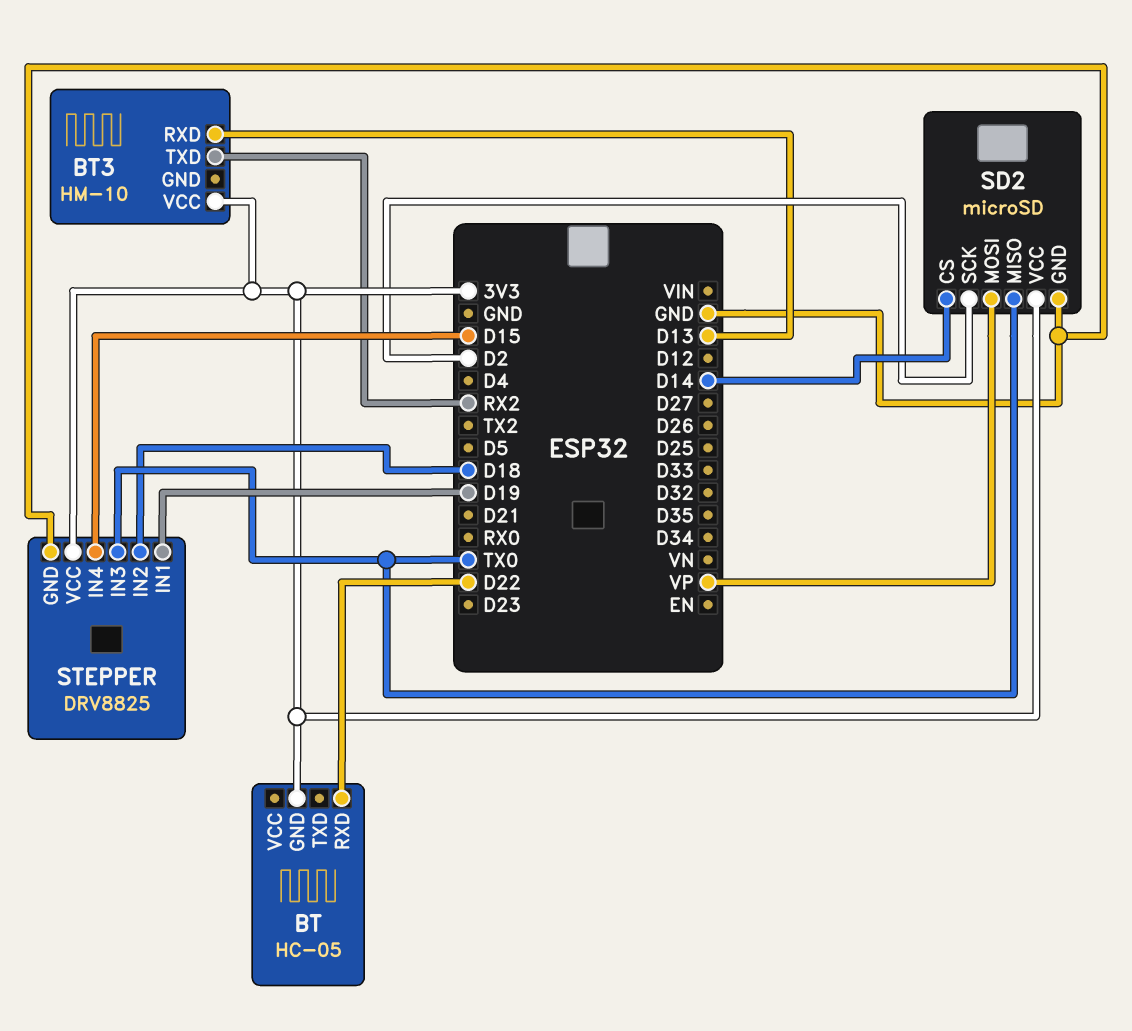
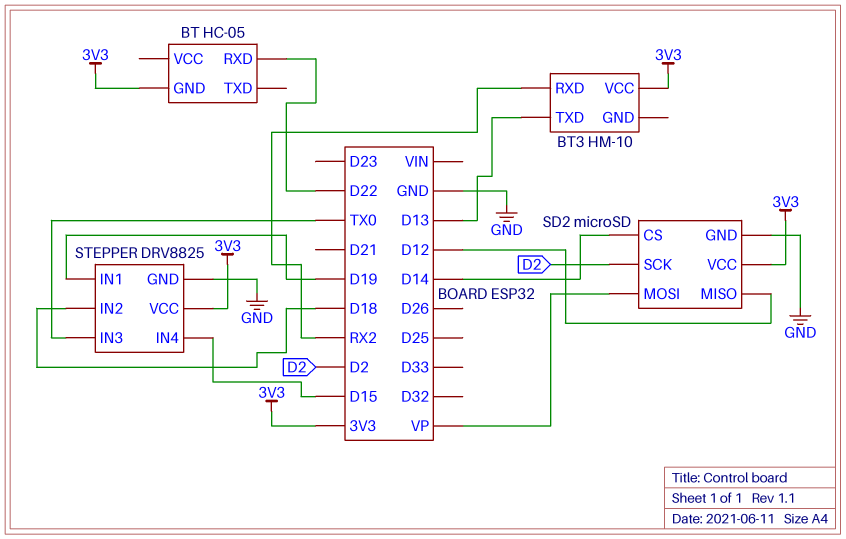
BT3 pin RXD: D13 -> RX2
BT3 pin TXD: RX2 -> D13
SD2 pin MISO: TX0 -> D12

